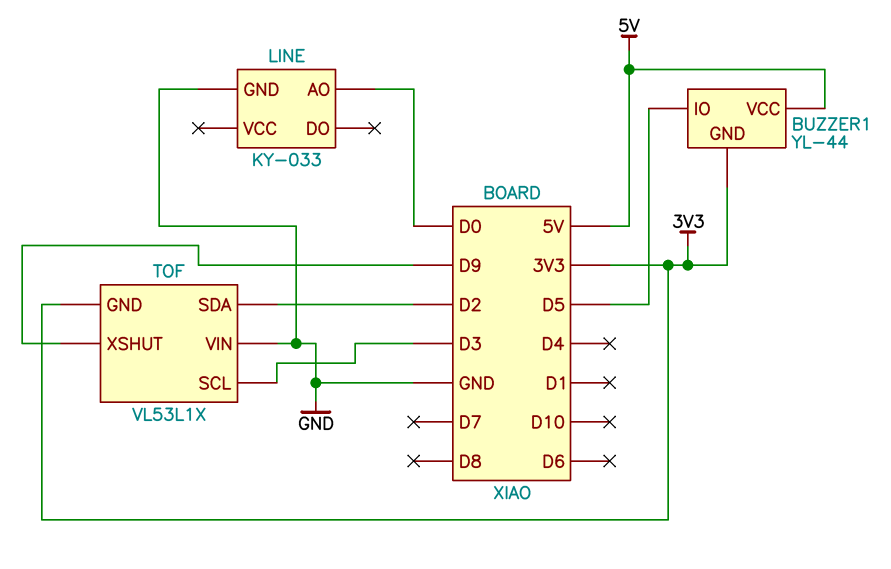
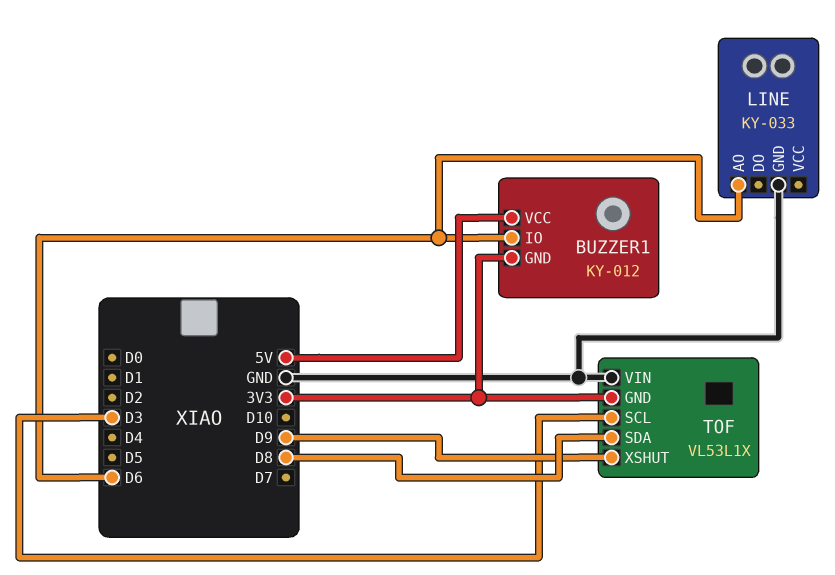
BUZZER1: YL-44 -> KY-012
BUZZER1 pin IO: D5 -> D6
LINE pin AO: D0 -> D6
TOF pin SDA: D2 -> D8

